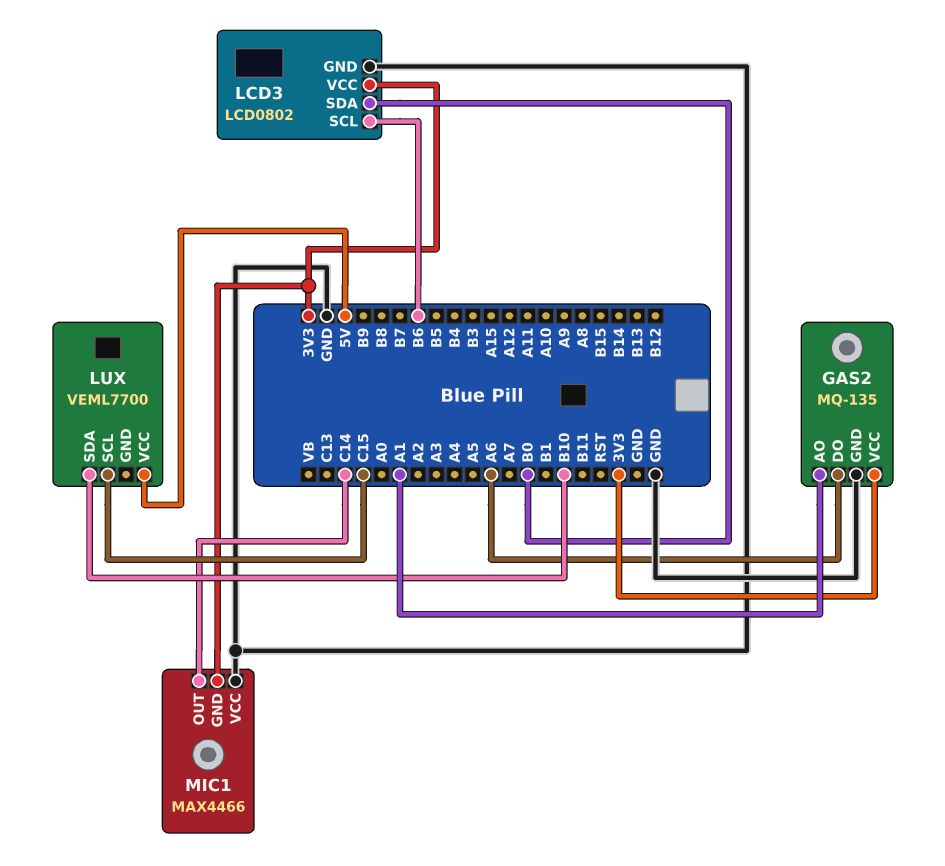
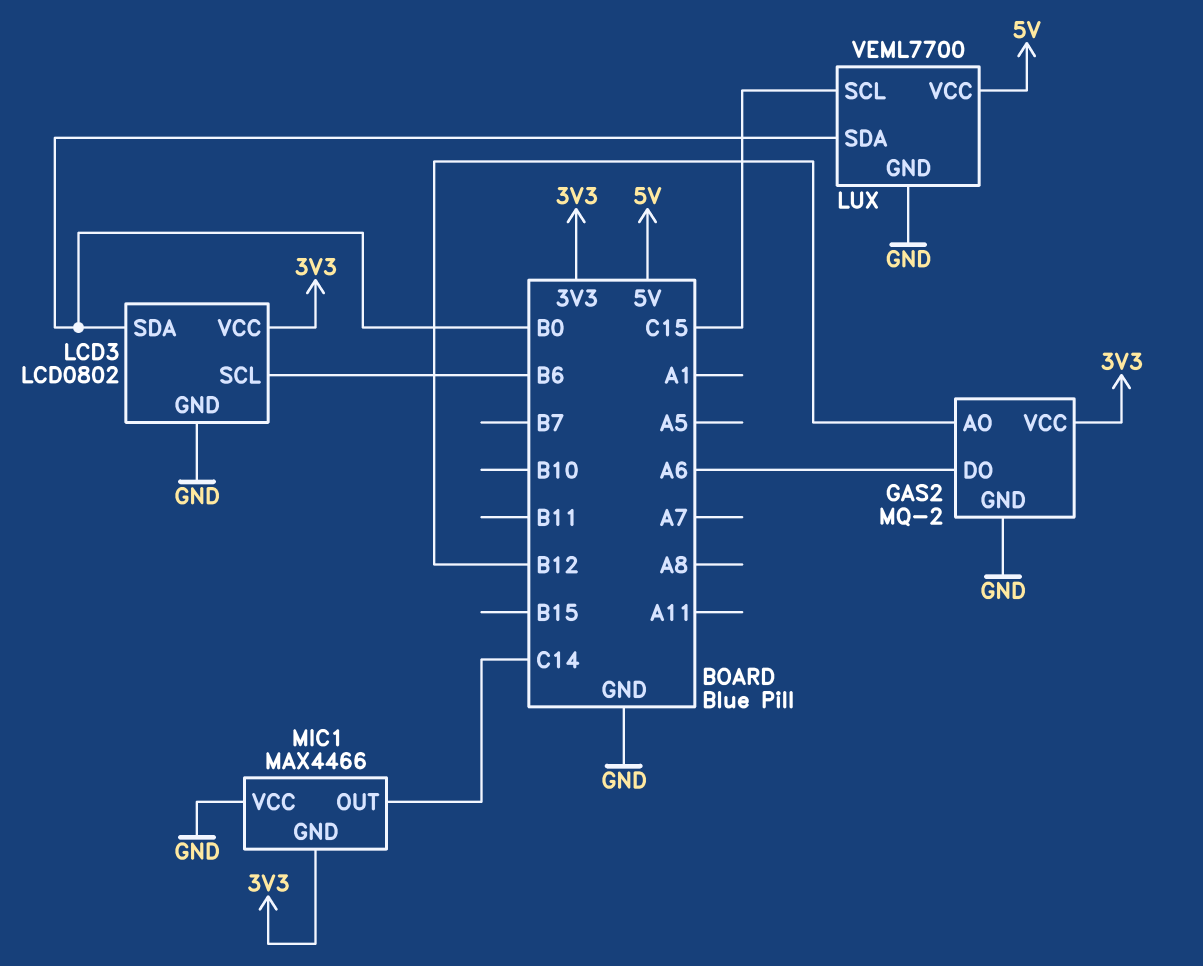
GAS2: MQ-135 -> MQ-2
GAS2 pin AO: A1 -> B12
LUX pin GND: none -> GND
LUX pin SDA: B10 -> B0

